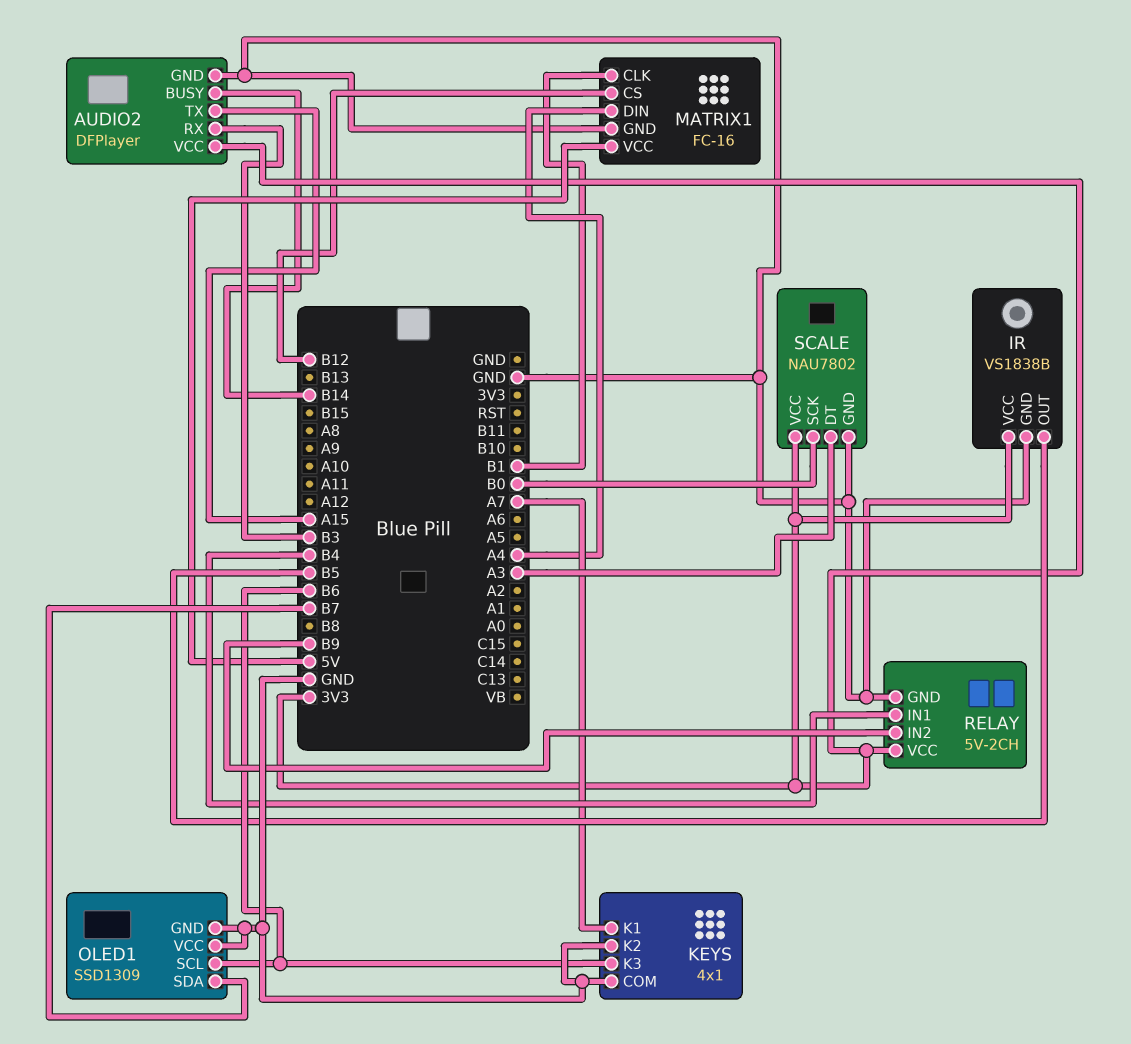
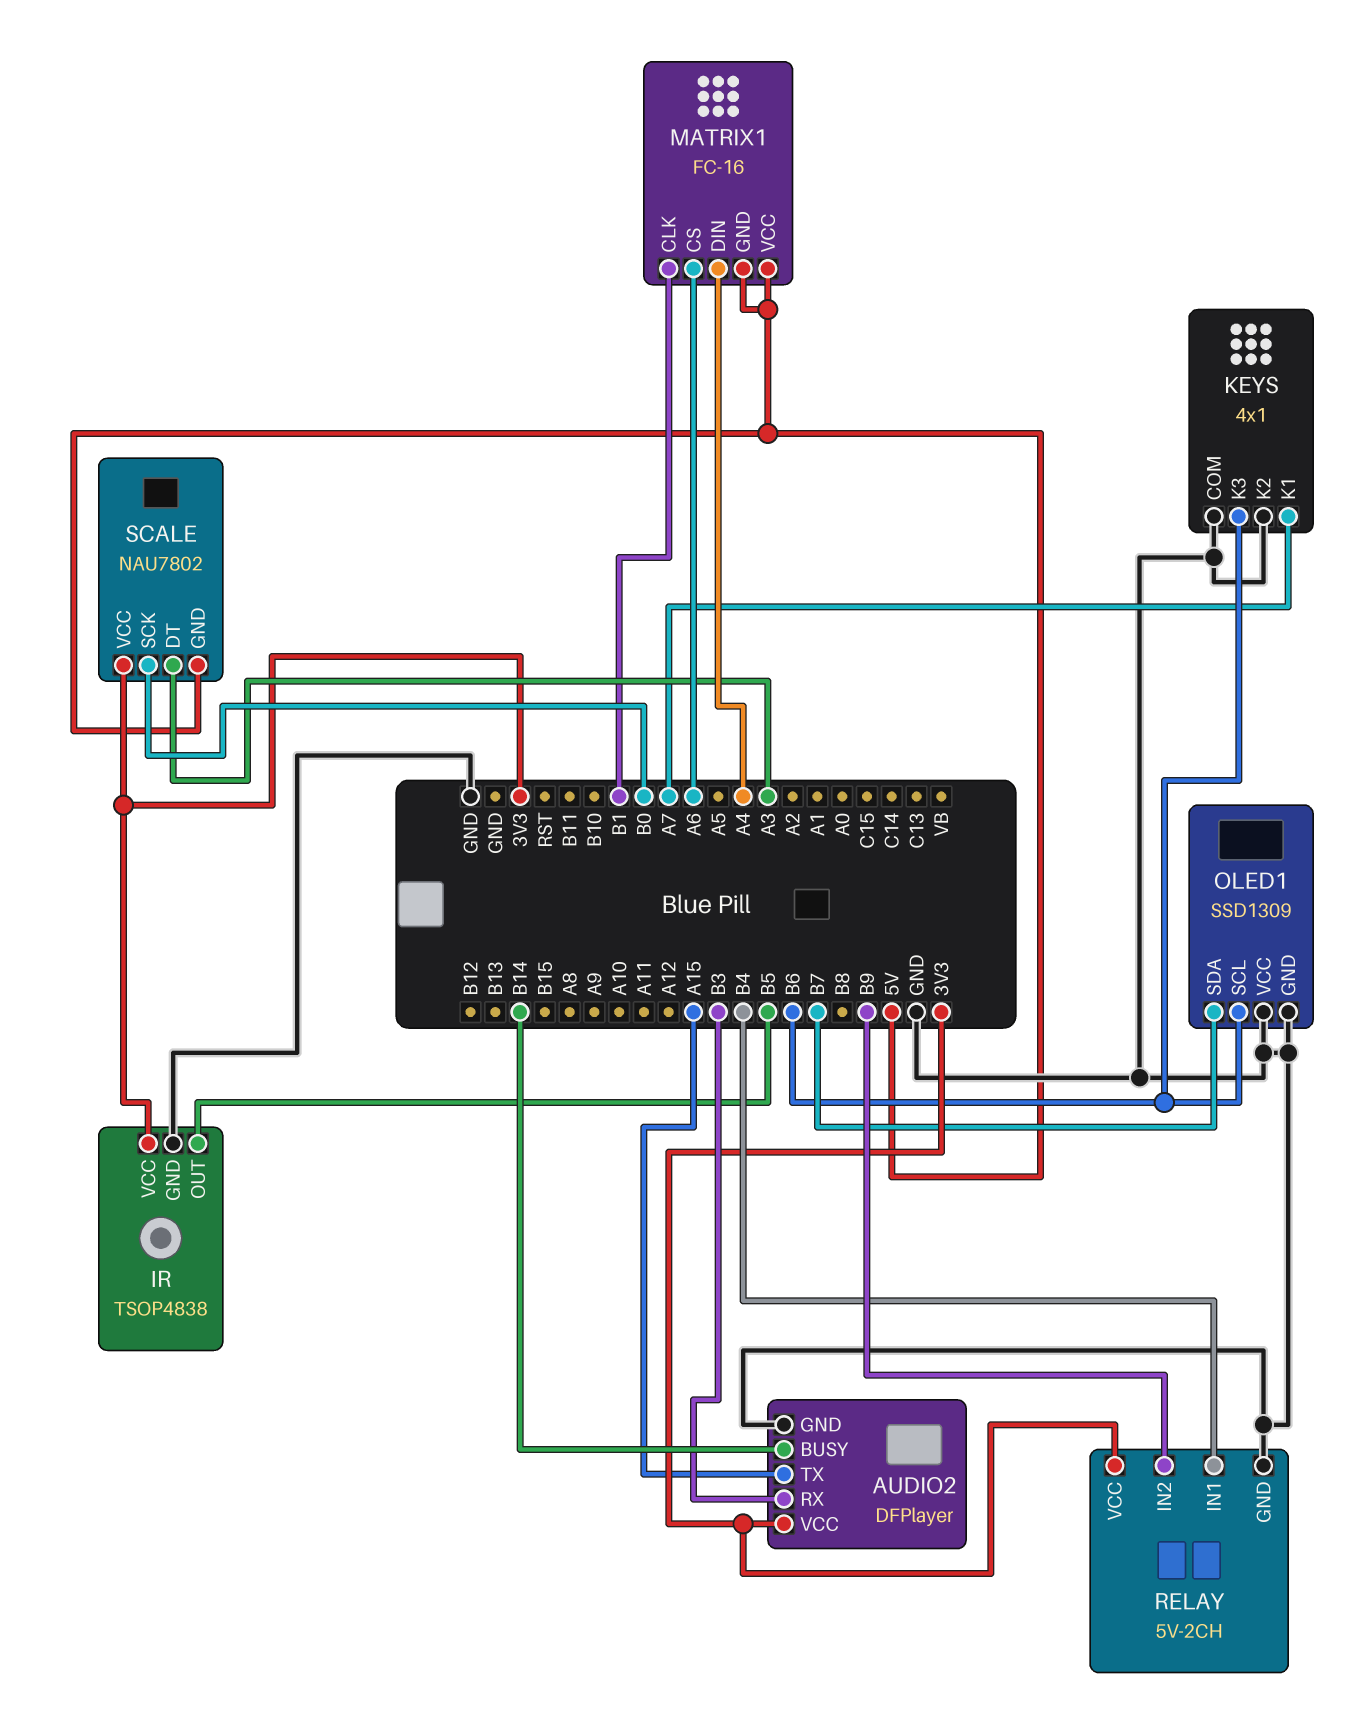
IR: VS1838B -> TSOP4838
MATRIX1 pin CS: B12 -> A6
MATRIX1 pin GND: GND -> 5V
SCALE pin GND: GND -> 5V

